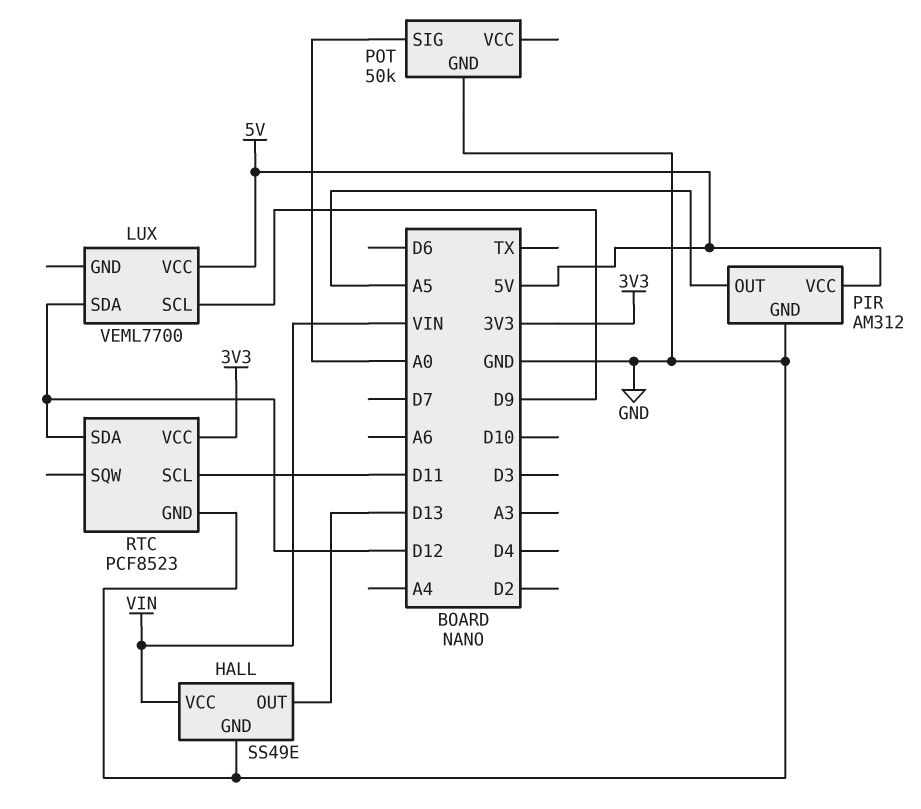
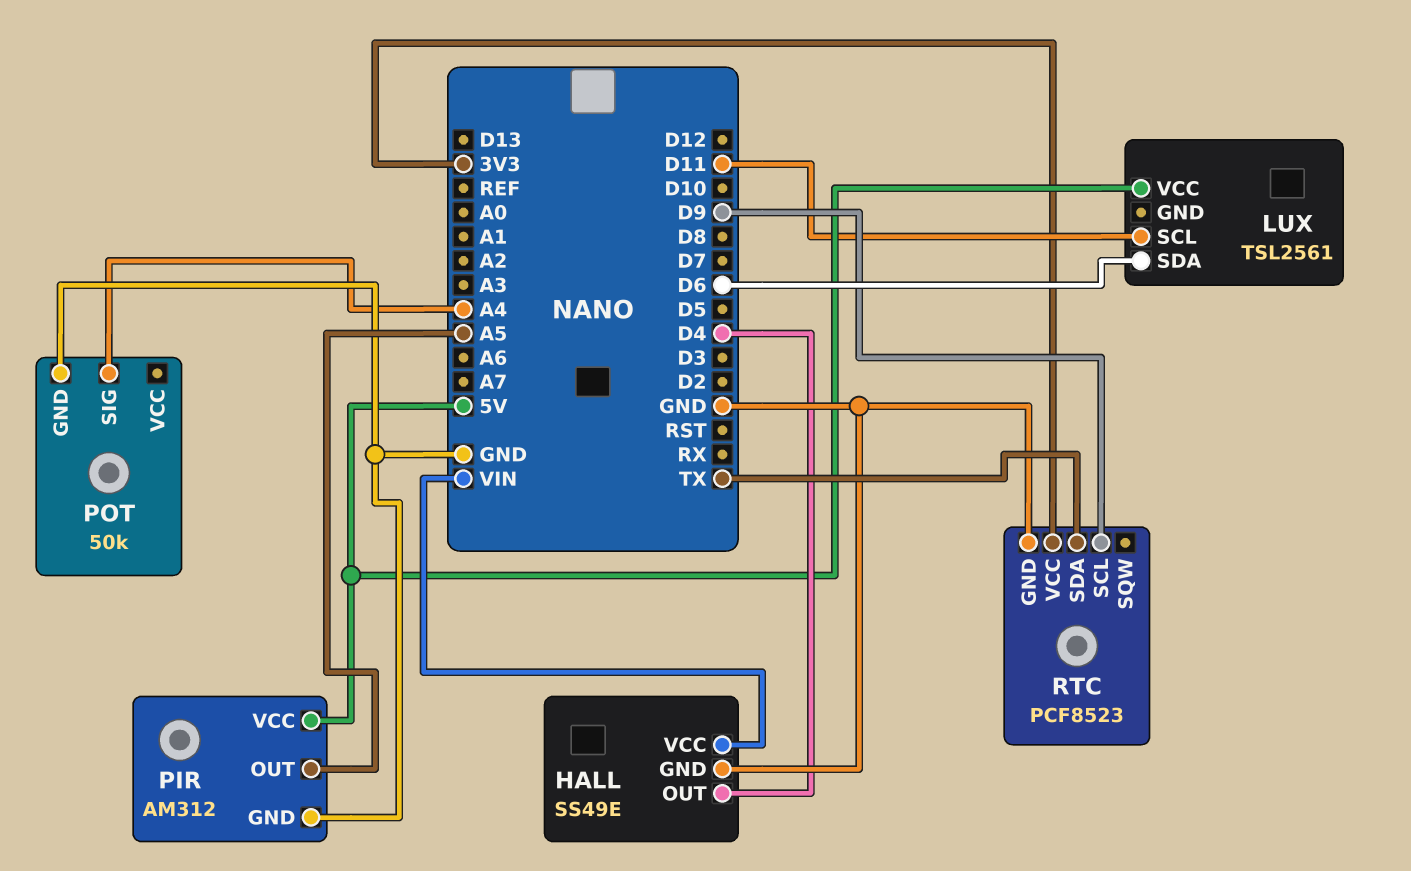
HALL pin OUT: D13 -> D4
LUX: VEML7700 -> TSL2561
LUX pin SCL: D9 -> D11
LUX pin SDA: D12 -> D6
POT pin SIG: A0 -> A4
RTC pin SCL: D11 -> D9
RTC pin SDA: D12 -> TX

